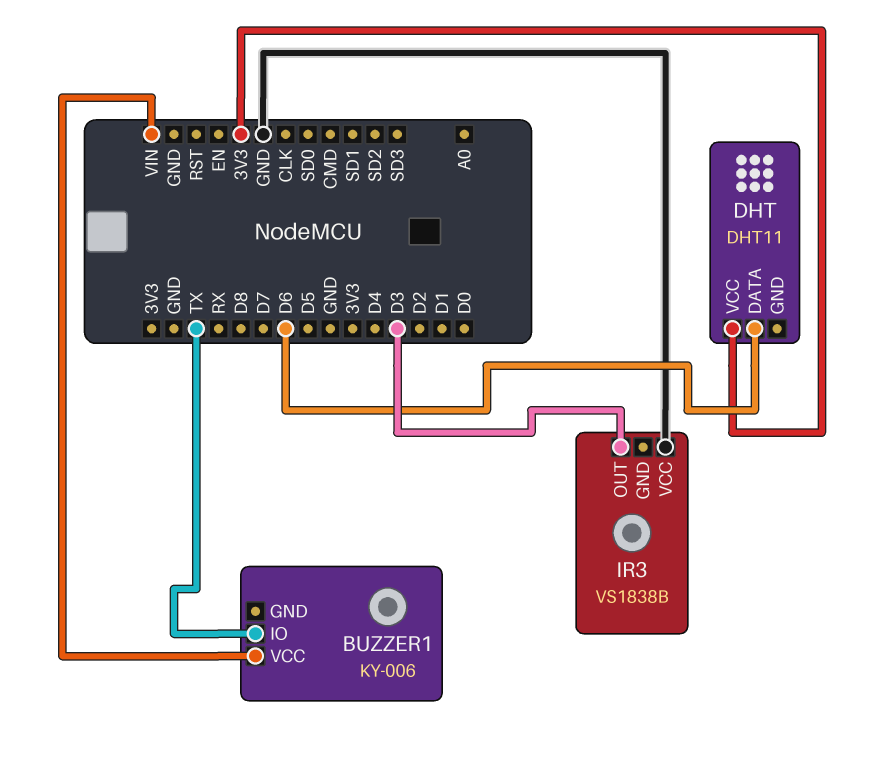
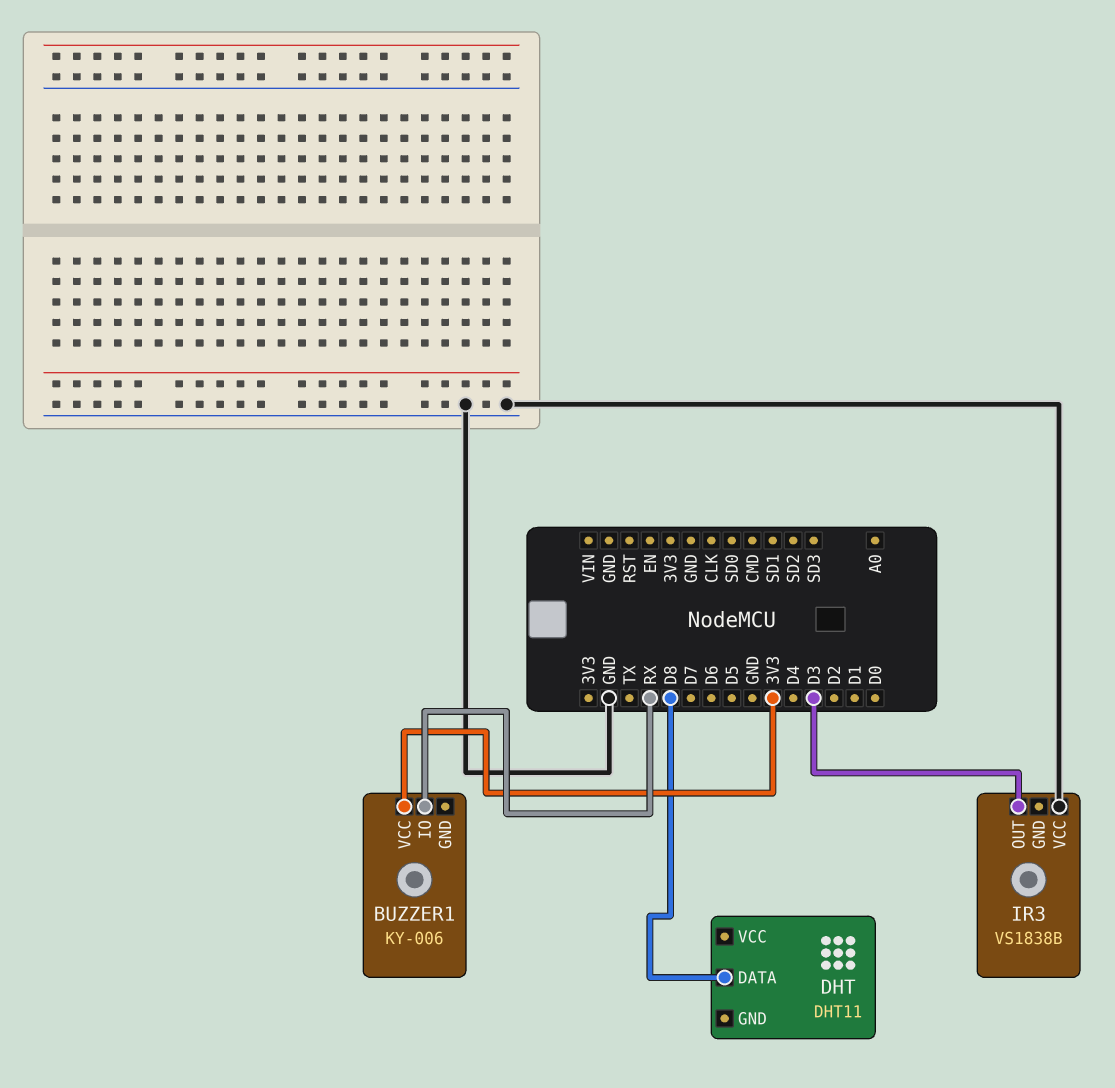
BUZZER1 pin IO: TX -> RX
BUZZER1 pin VCC: VIN -> 3V3
DHT pin DATA: D6 -> D8
DHT pin VCC: 3V3 -> none

